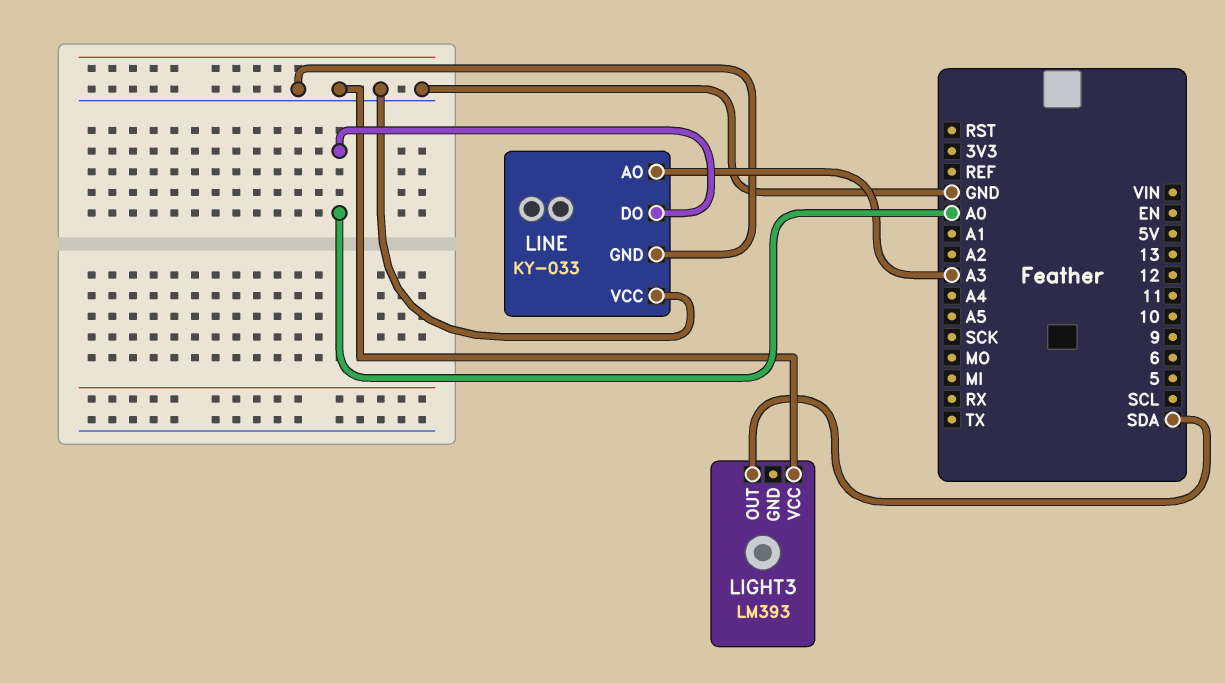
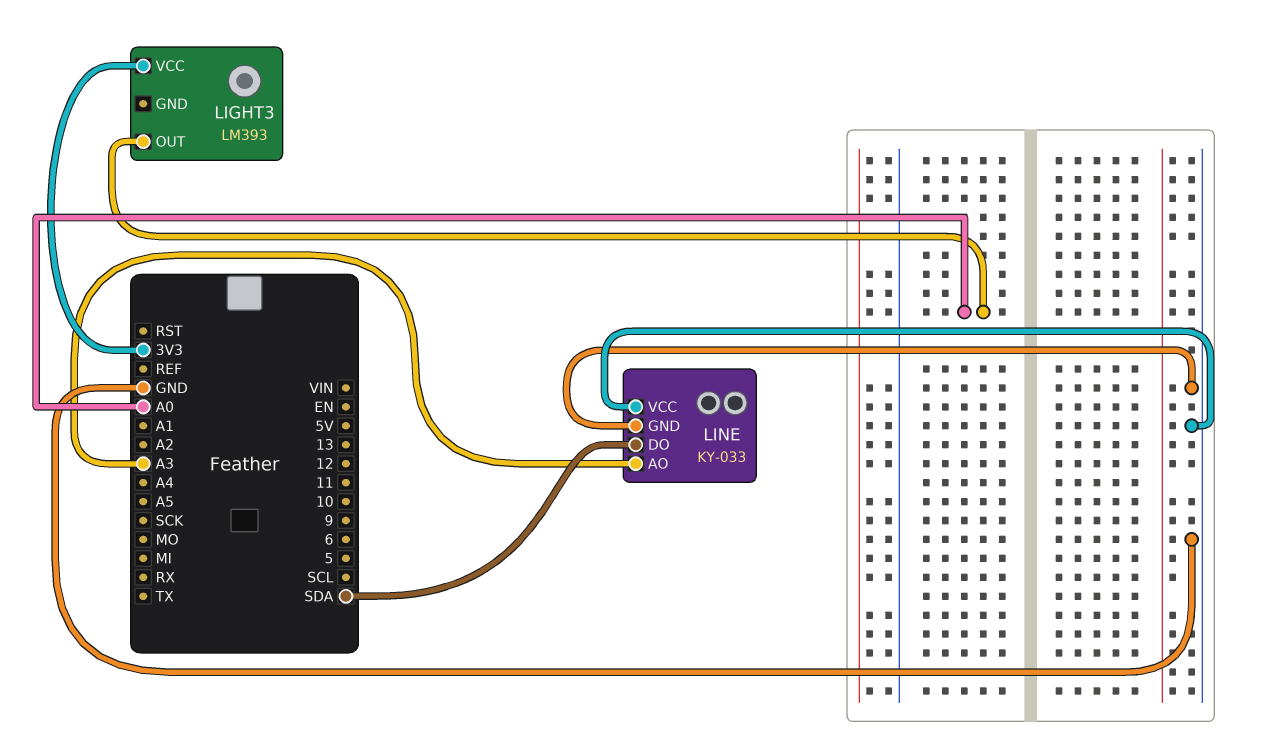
LIGHT3 pin OUT: SDA -> A0
LIGHT3 pin VCC: GND -> 3V3
LINE pin DO: A0 -> SDA

